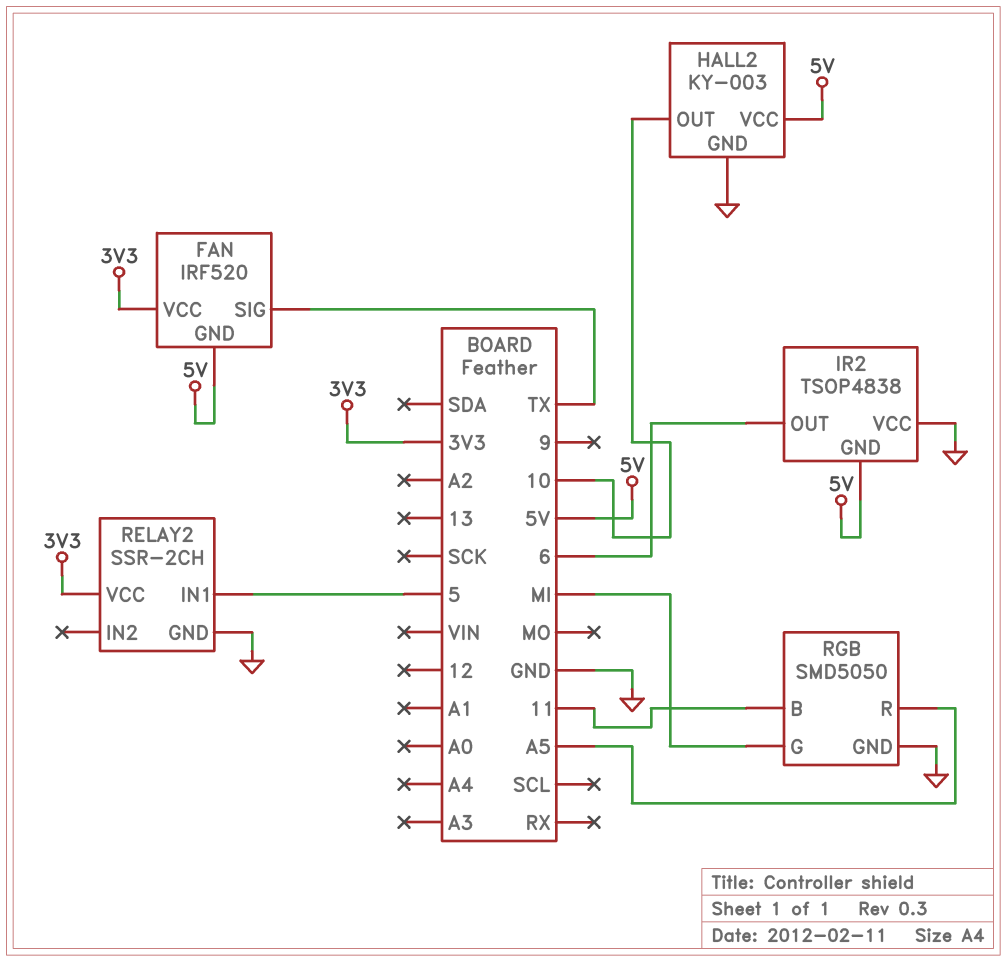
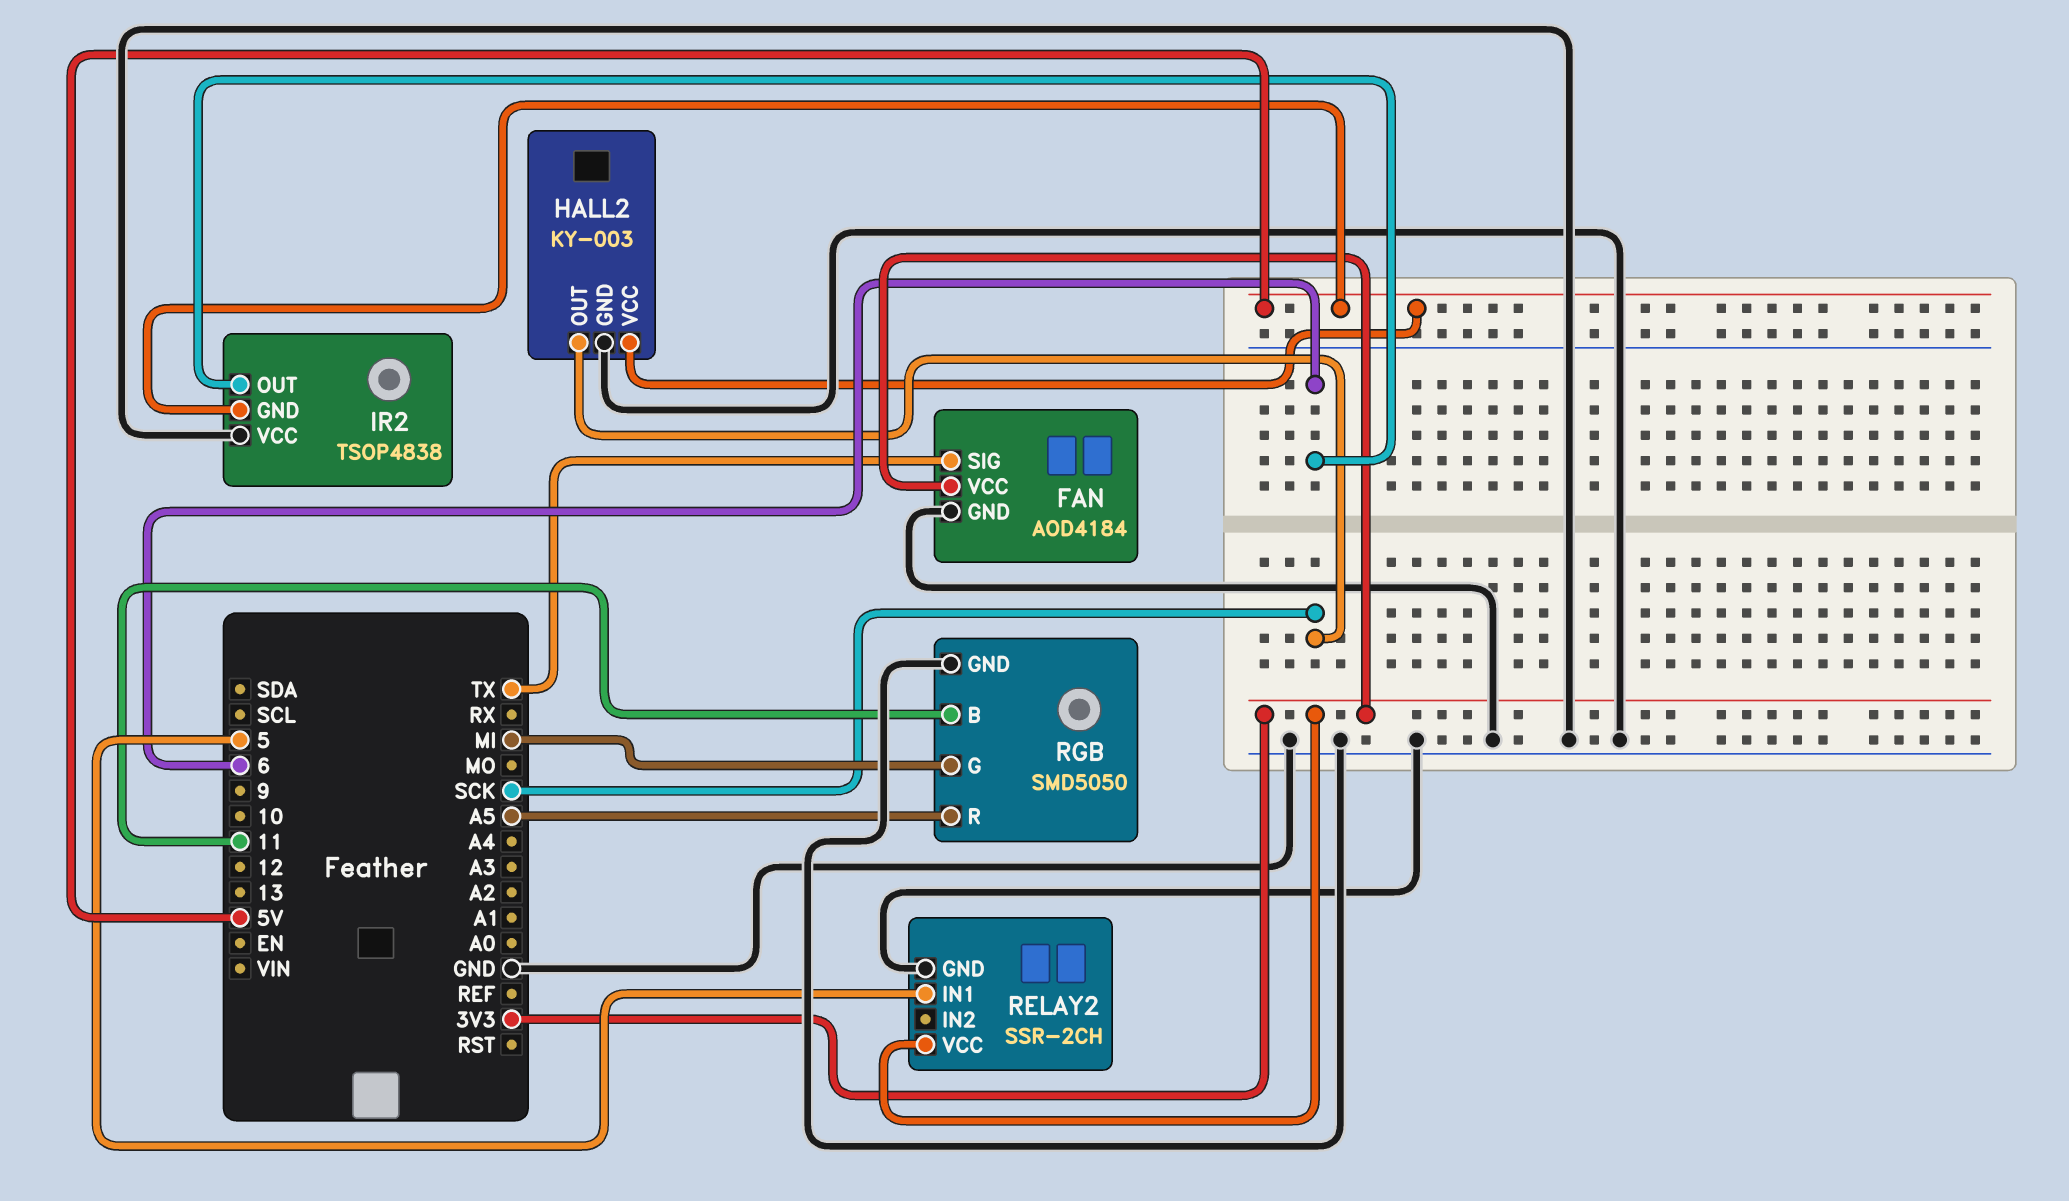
FAN: IRF520 -> AOD4184
FAN pin GND: 5V -> GND
HALL2 pin OUT: 10 -> SCK

